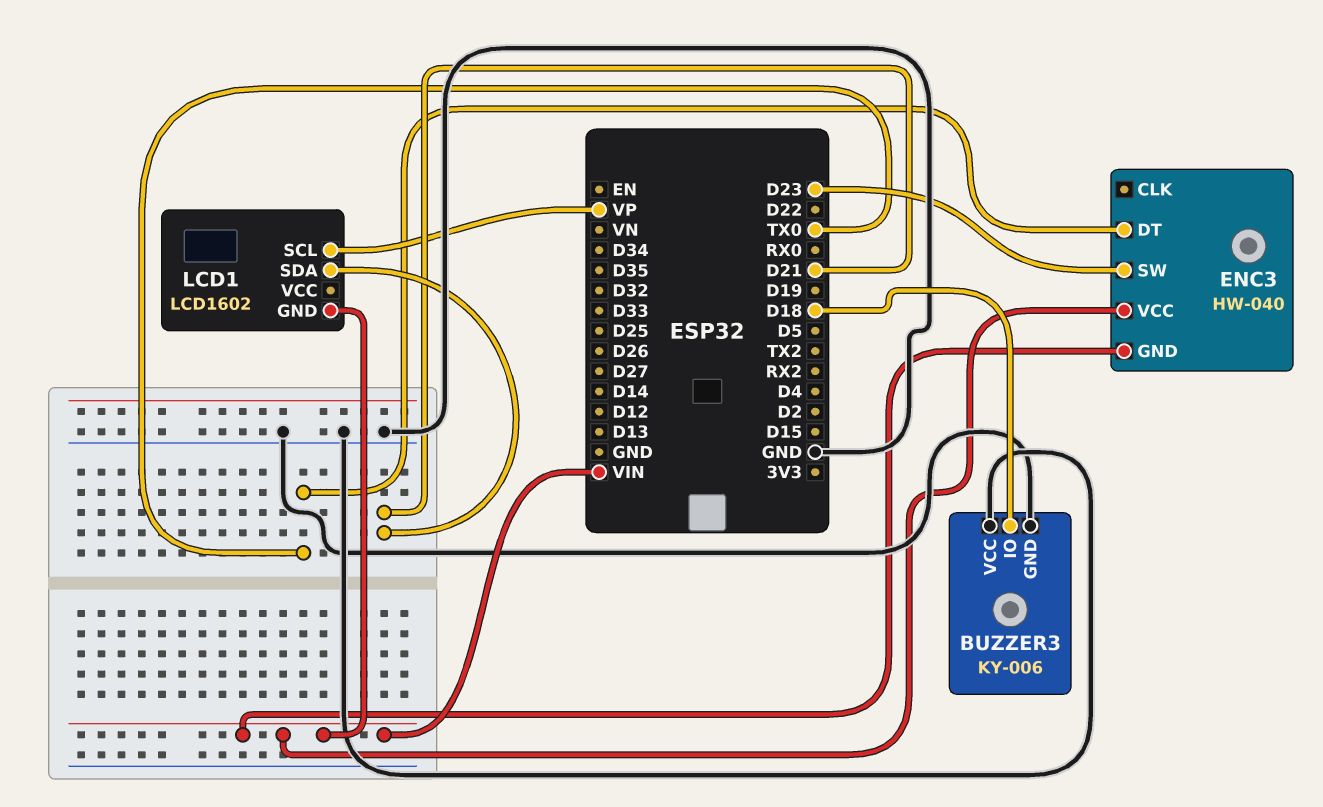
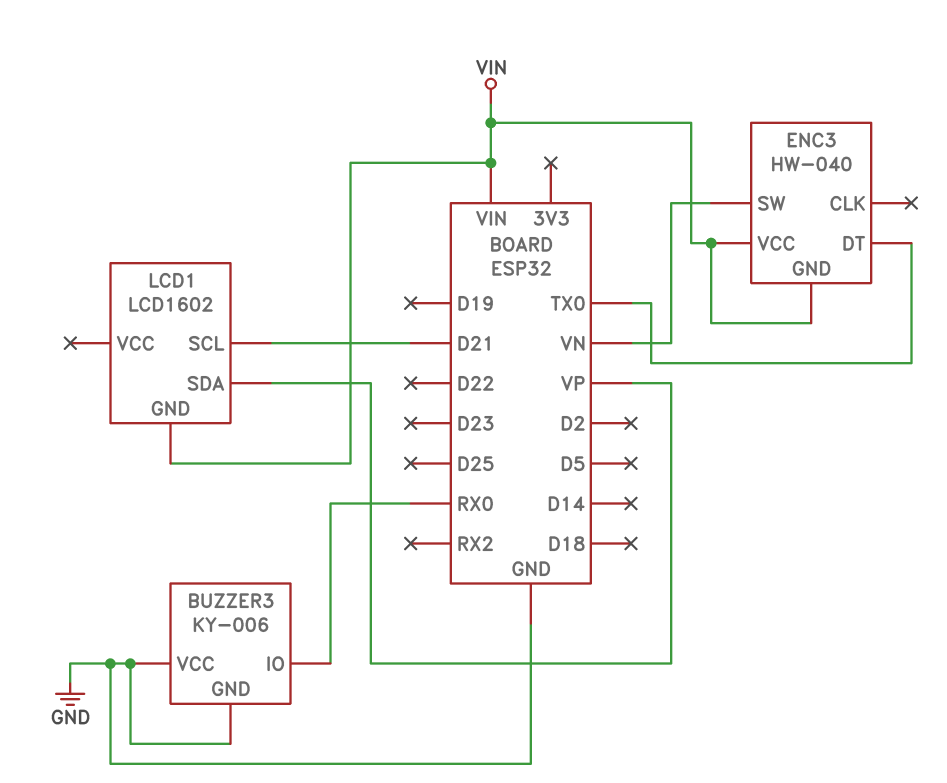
BUZZER3 pin IO: D18 -> RX0
ENC3 pin SW: D23 -> VN
LCD1 pin SCL: VP -> D21
LCD1 pin SDA: D21 -> VP

